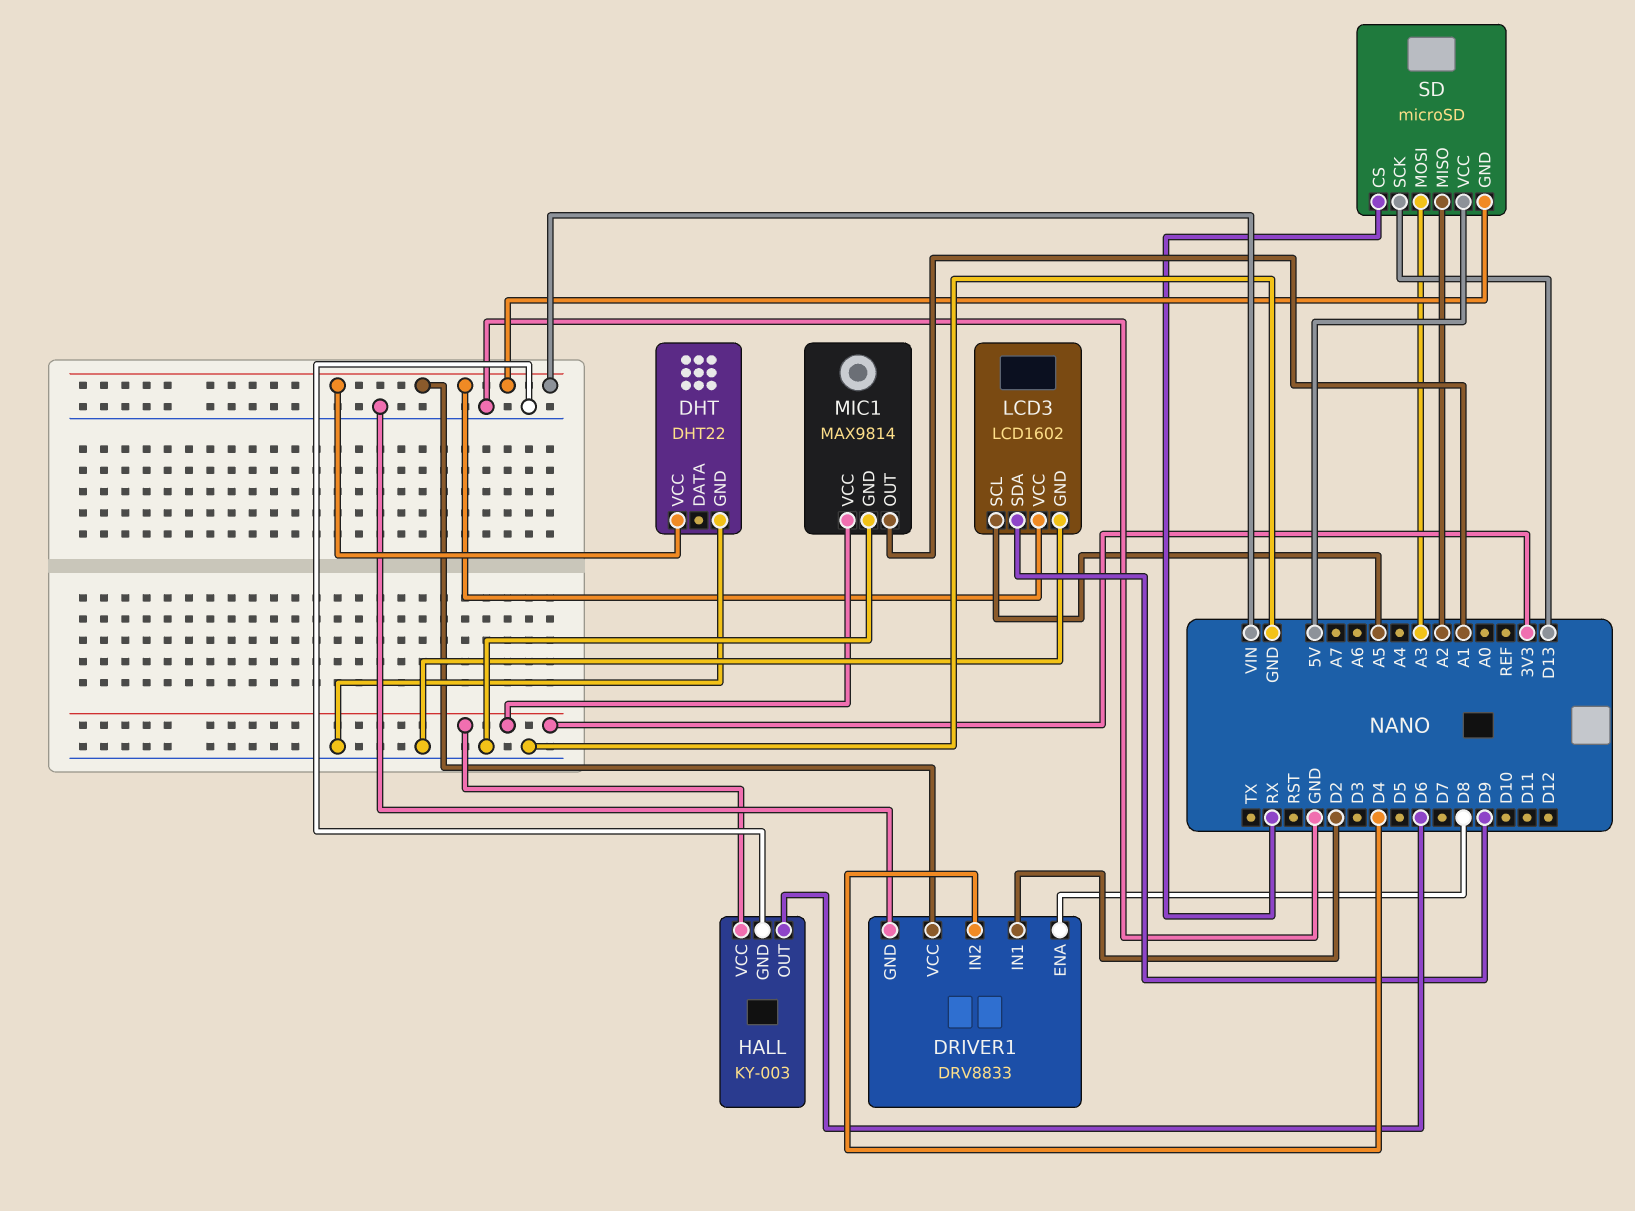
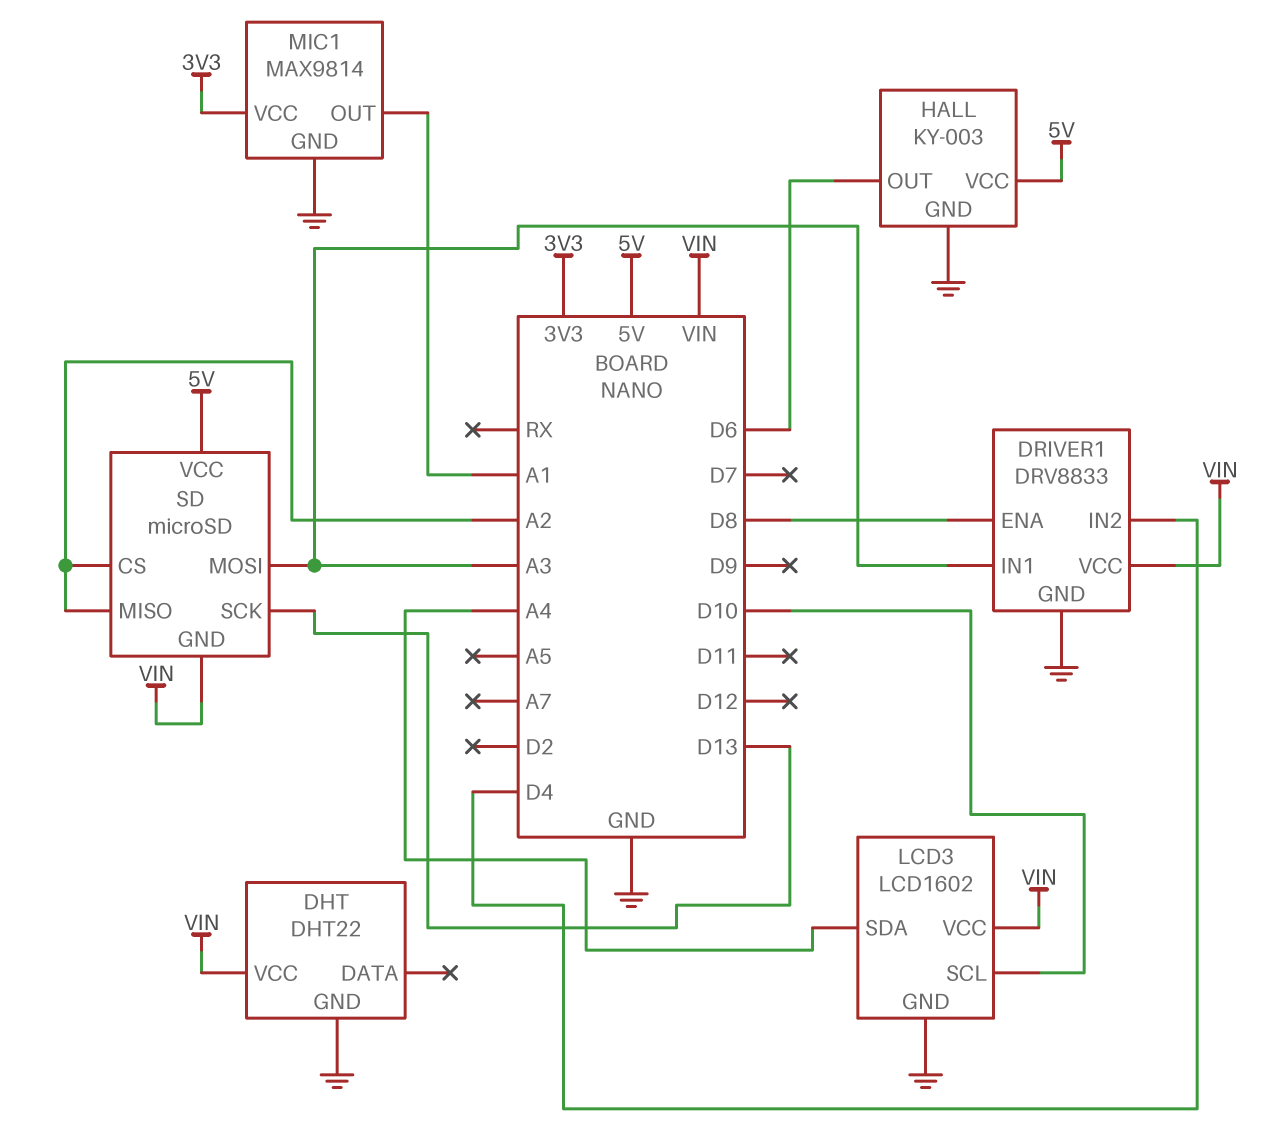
DRIVER1 pin IN1: D2 -> A3
HALL pin VCC: 3V3 -> 5V
LCD3 pin SCL: A5 -> D10
LCD3 pin SDA: D9 -> A4
SD pin CS: RX -> A2

